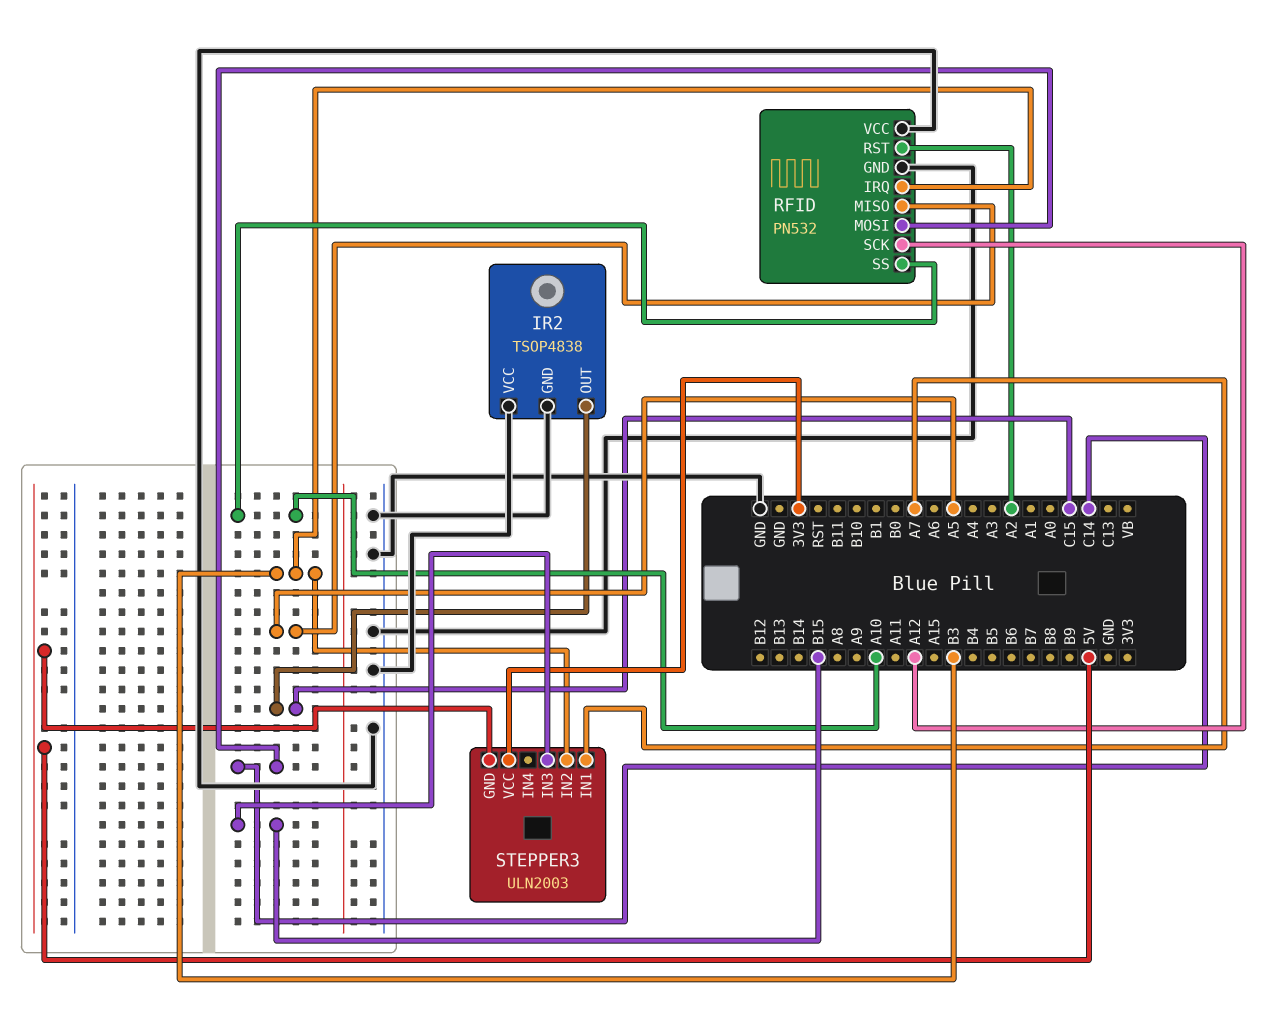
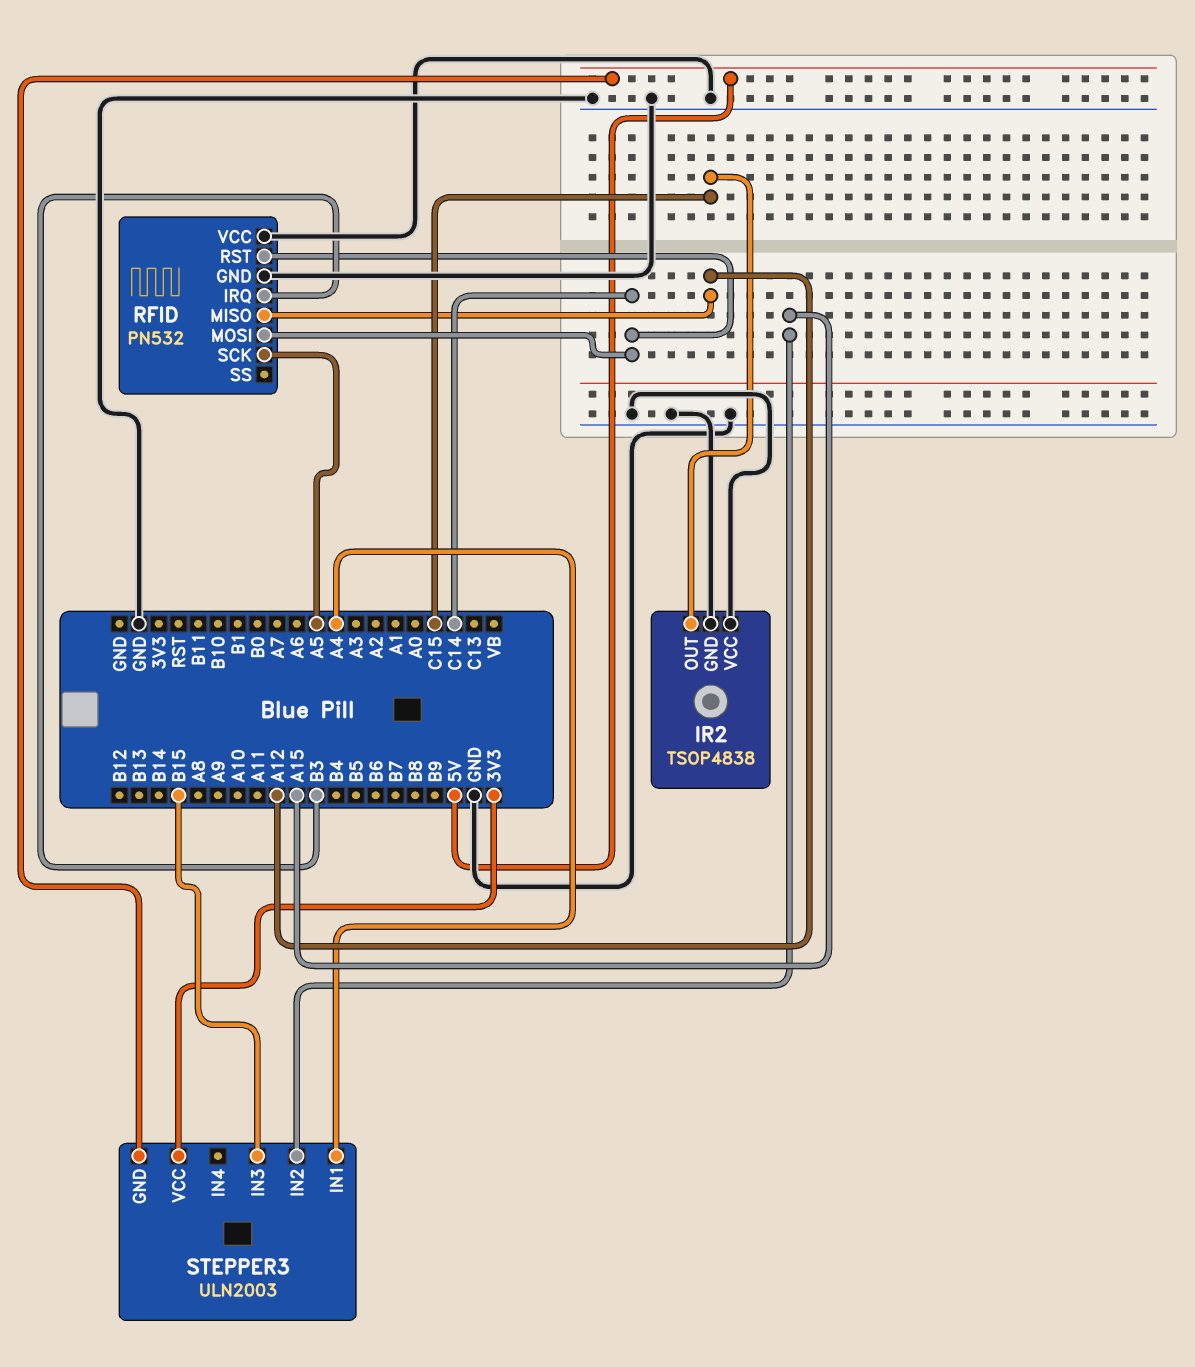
RFID pin MISO: A5 -> A12
RFID pin RST: A2 -> C14
RFID pin SCK: A12 -> A5
RFID pin SS: A10 -> none
STEPPER3 pin IN1: A7 -> A4
STEPPER3 pin IN2: B3 -> A15

